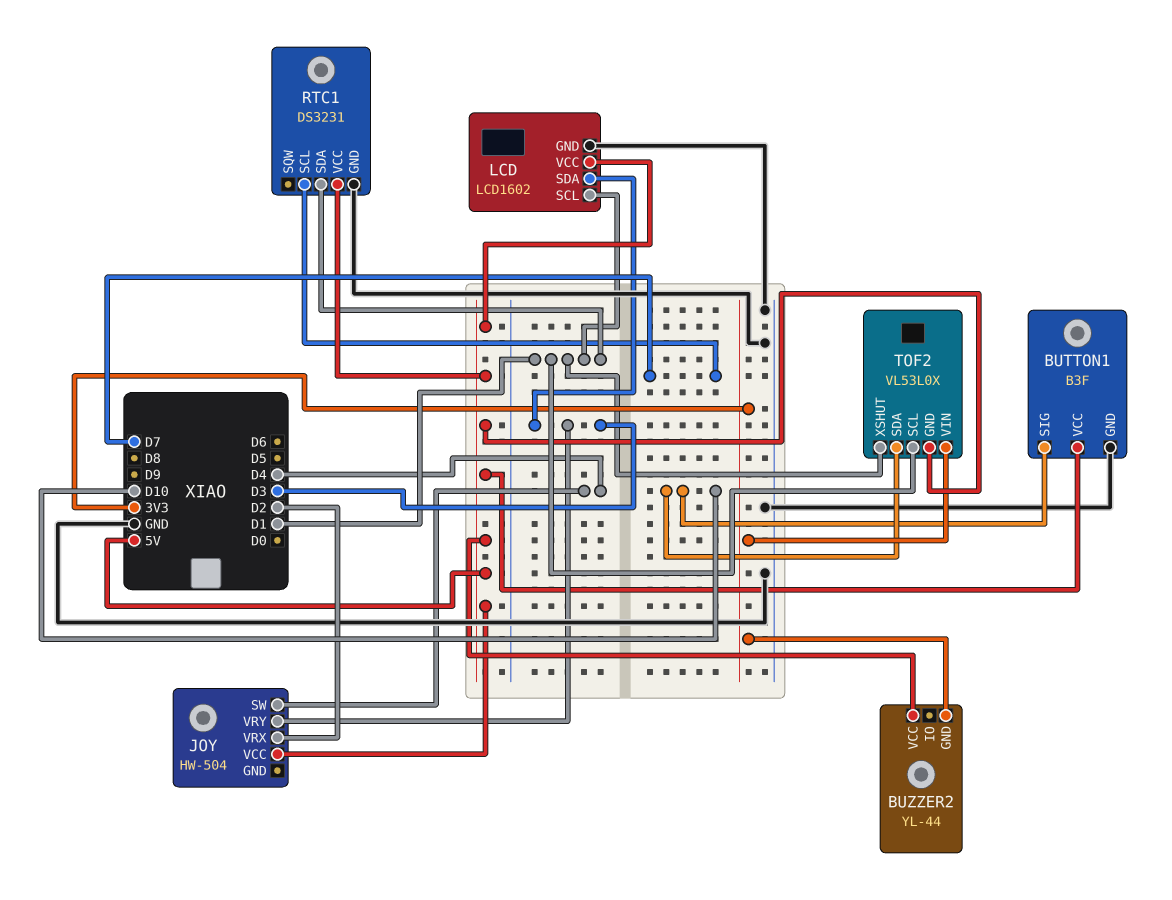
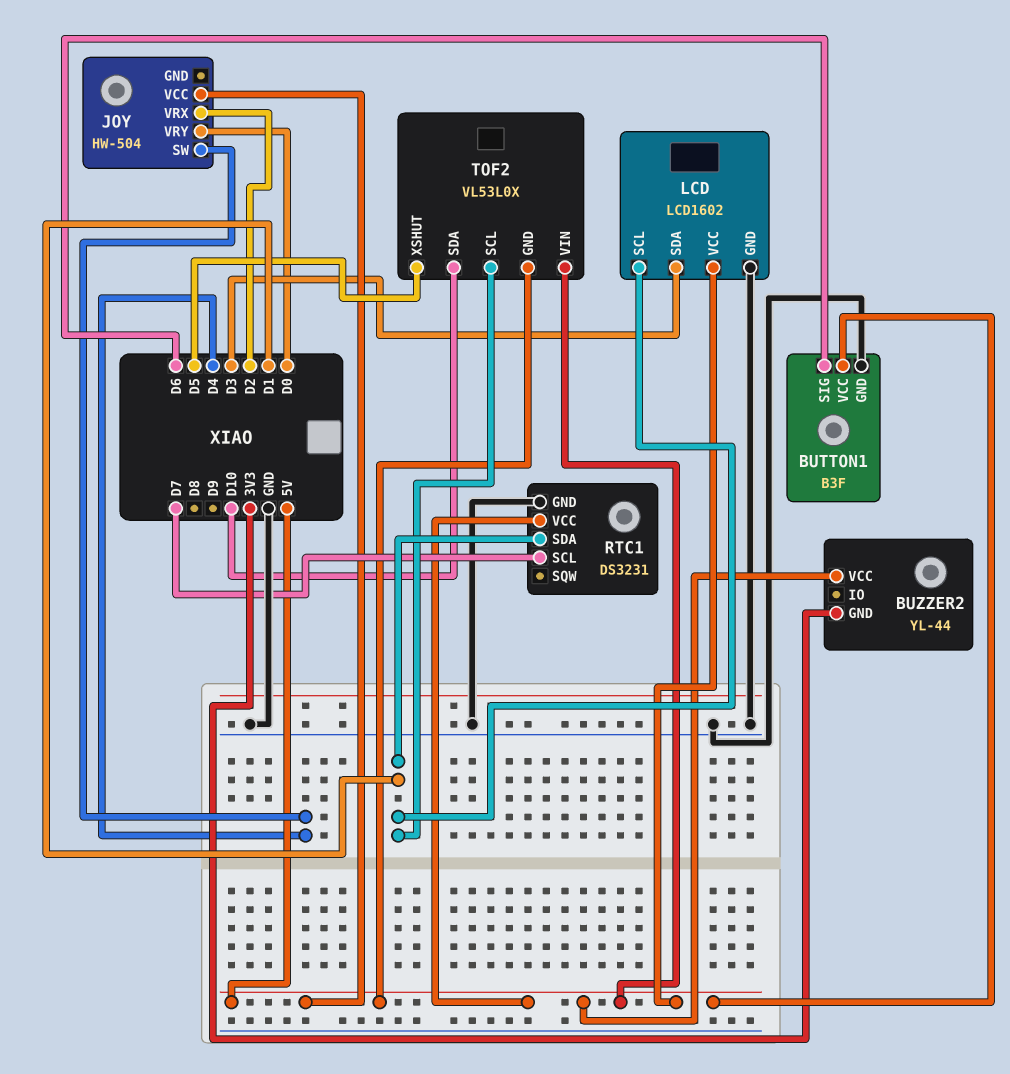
BUTTON1 pin SIG: D10 -> D6
JOY pin VRY: D3 -> D0
TOF2 pin VIN: 3V3 -> 5V
TOF2 pin XSHUT: D1 -> D5

